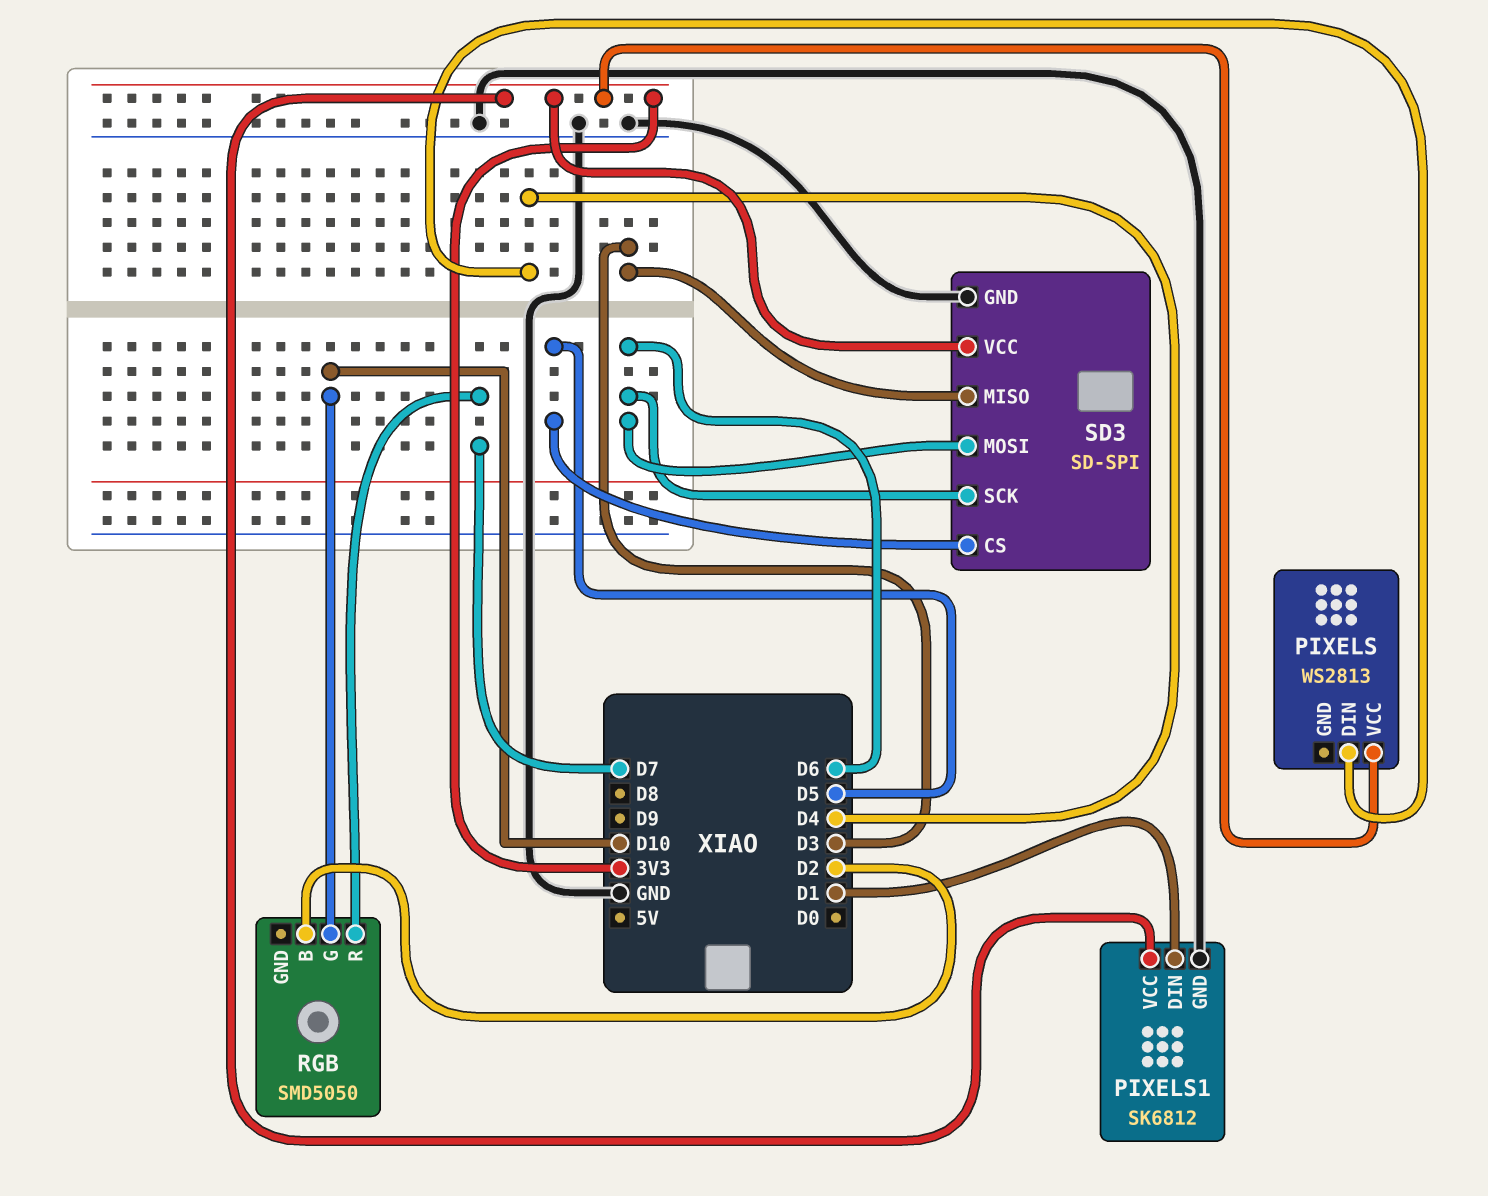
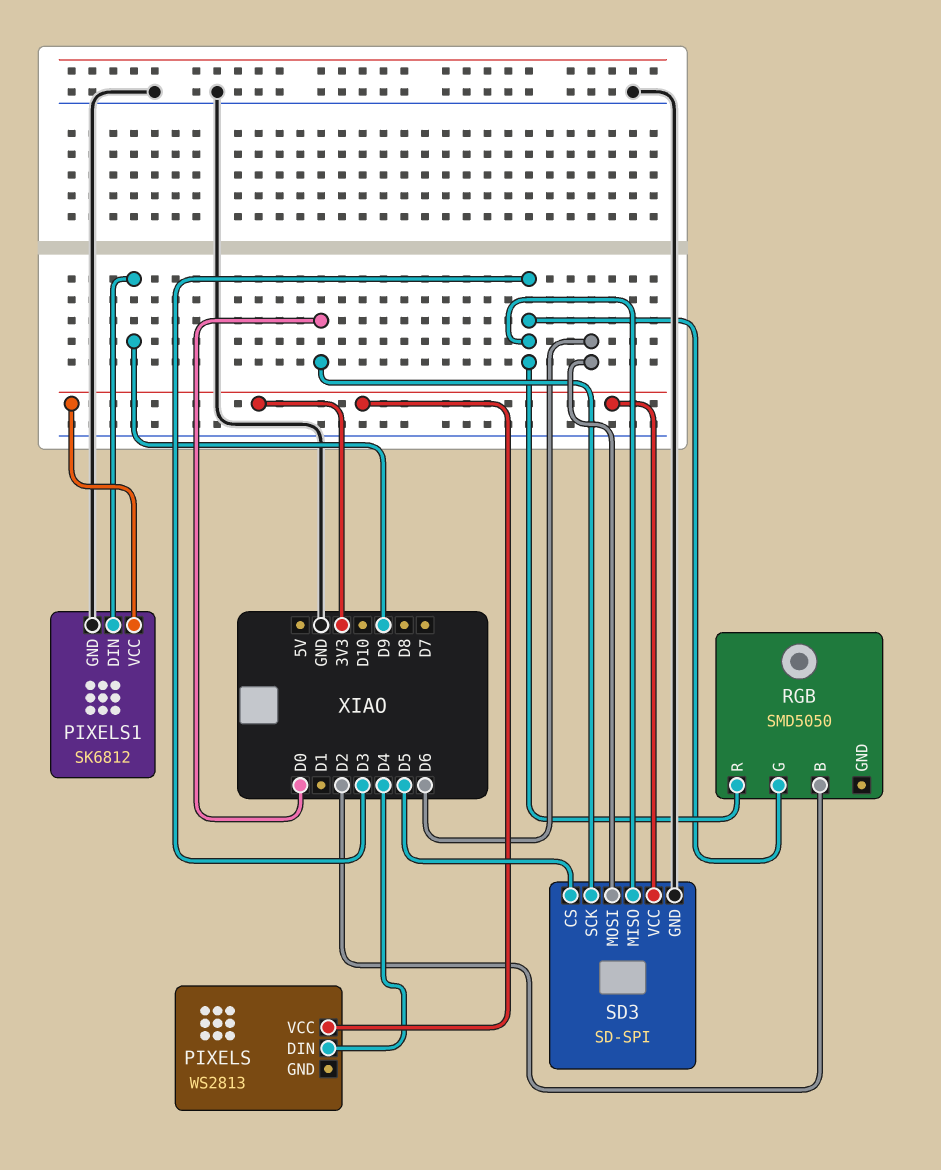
PIXELS1 pin DIN: D1 -> D9
RGB pin G: D10 -> D3
RGB pin R: D7 -> D3
SD3 pin SCK: D6 -> D0

